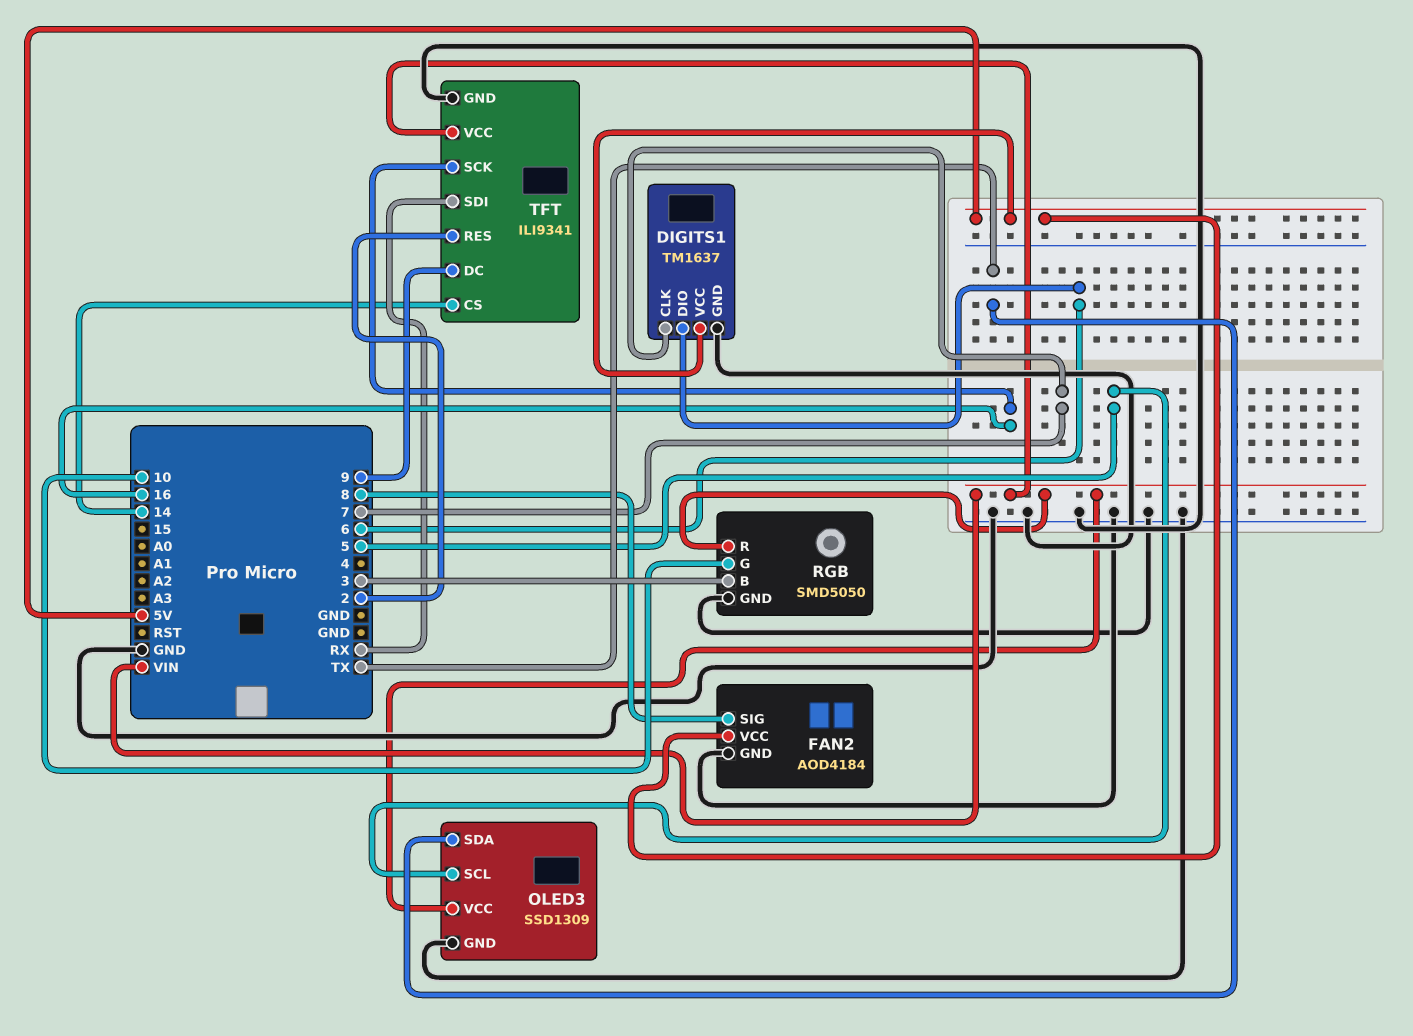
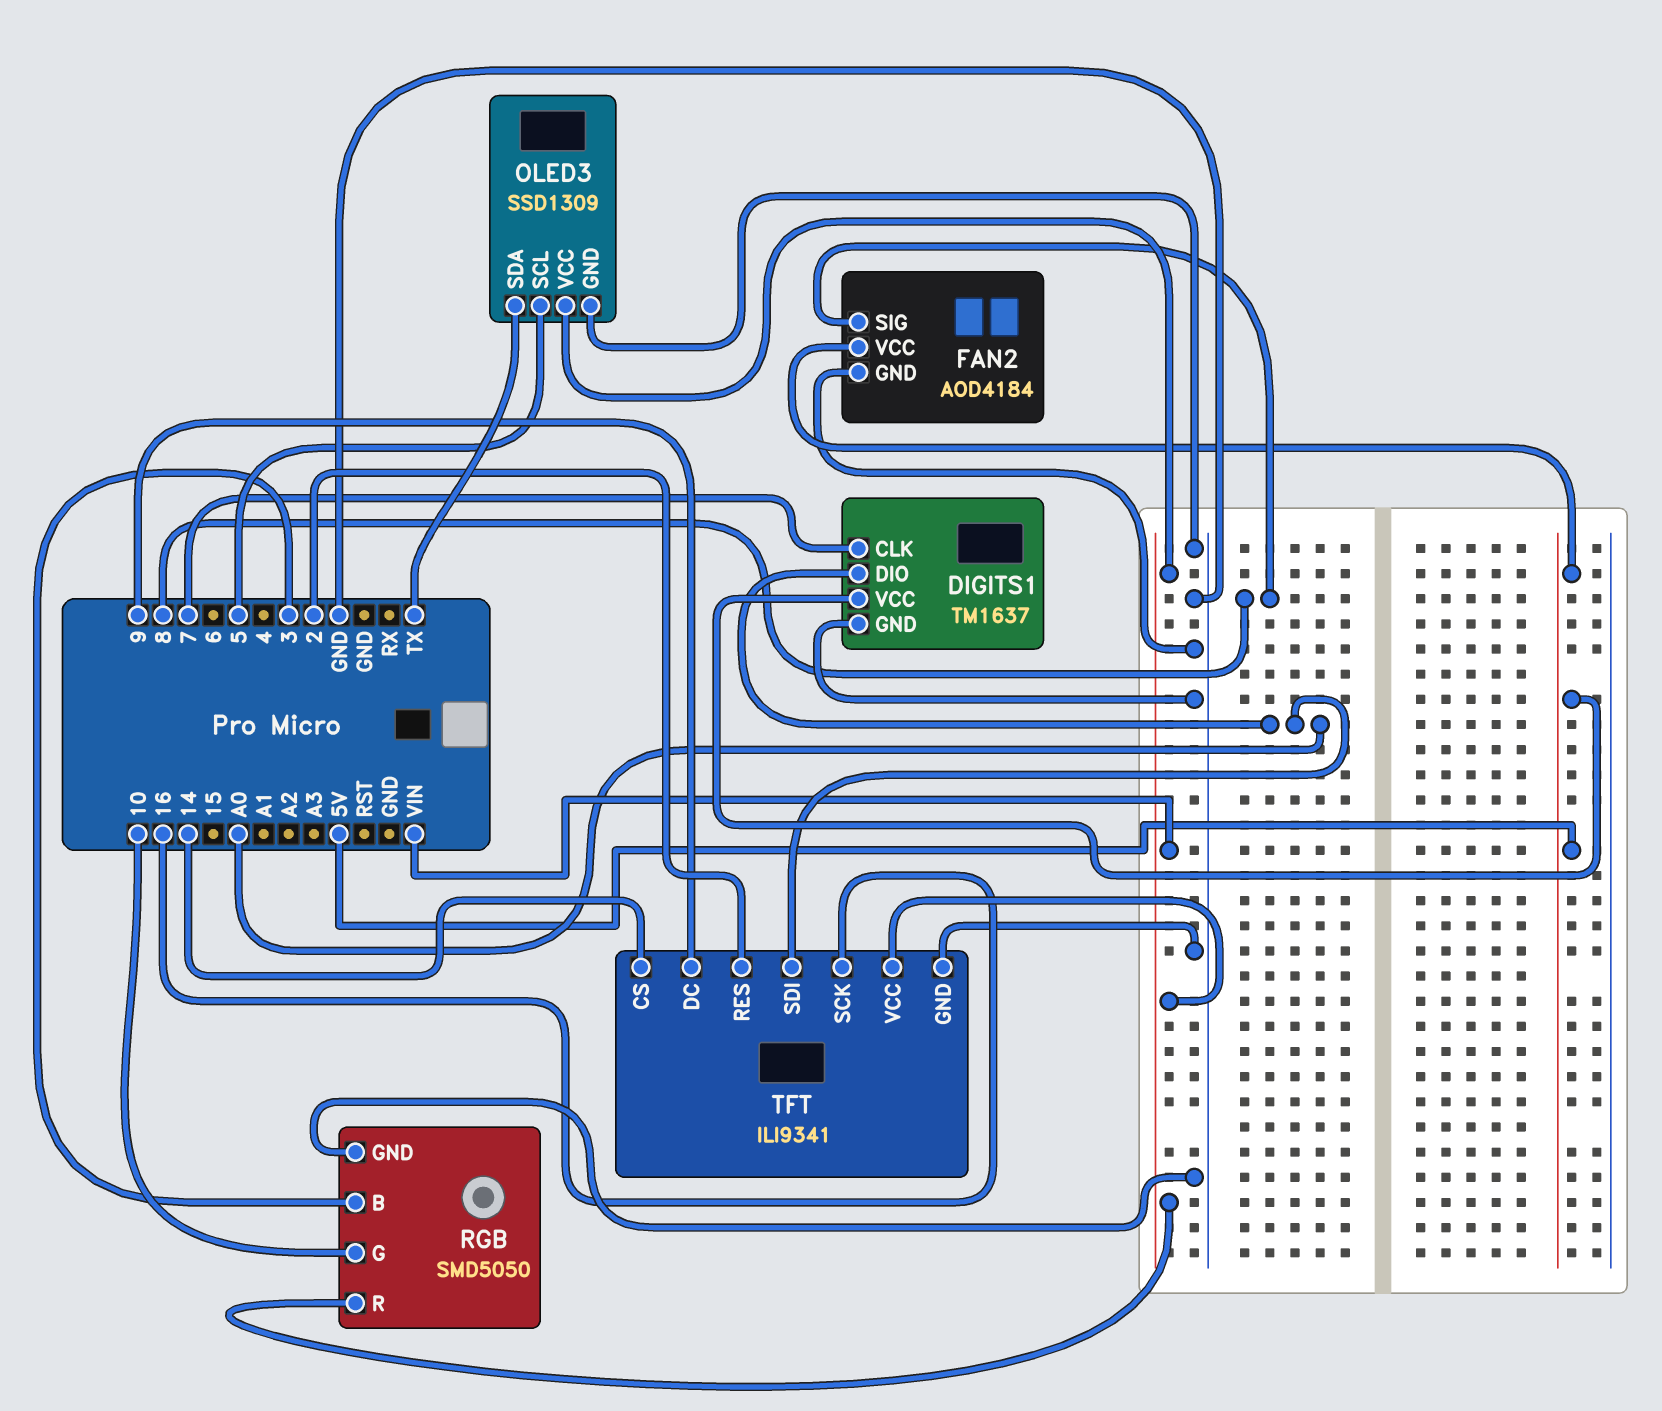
DIGITS1 pin DIO: 6 -> A0
TFT pin SDI: RX -> A0

